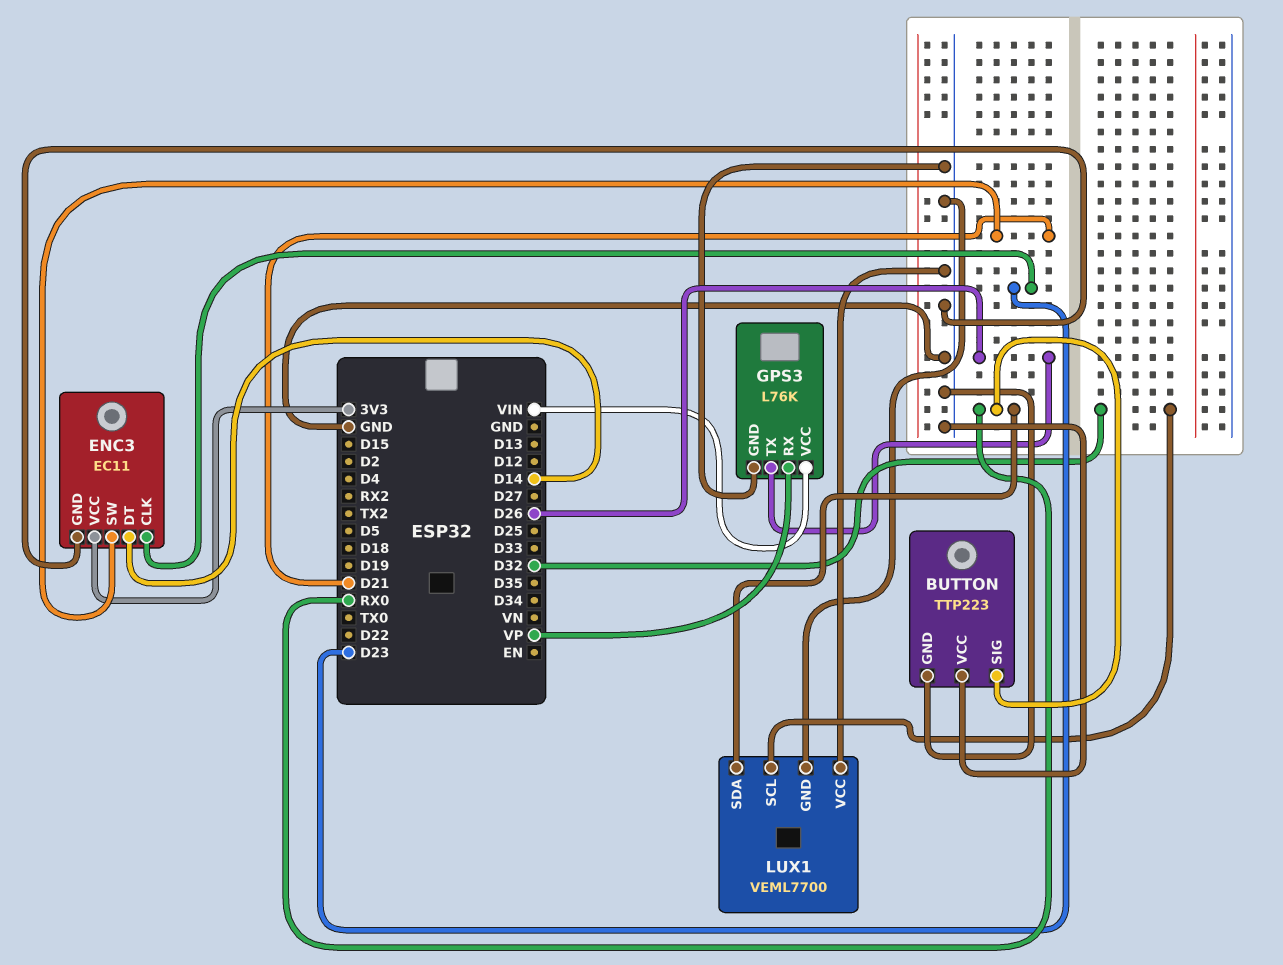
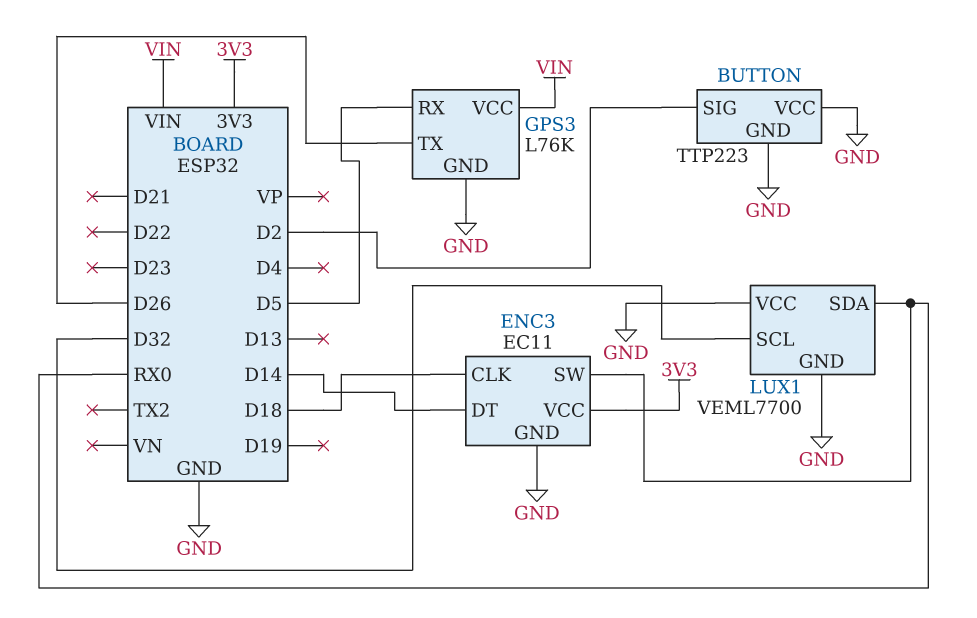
BUTTON pin SIG: RX0 -> D2
ENC3 pin CLK: D23 -> D18
ENC3 pin SW: D21 -> RX0
GPS3 pin RX: VP -> D5

